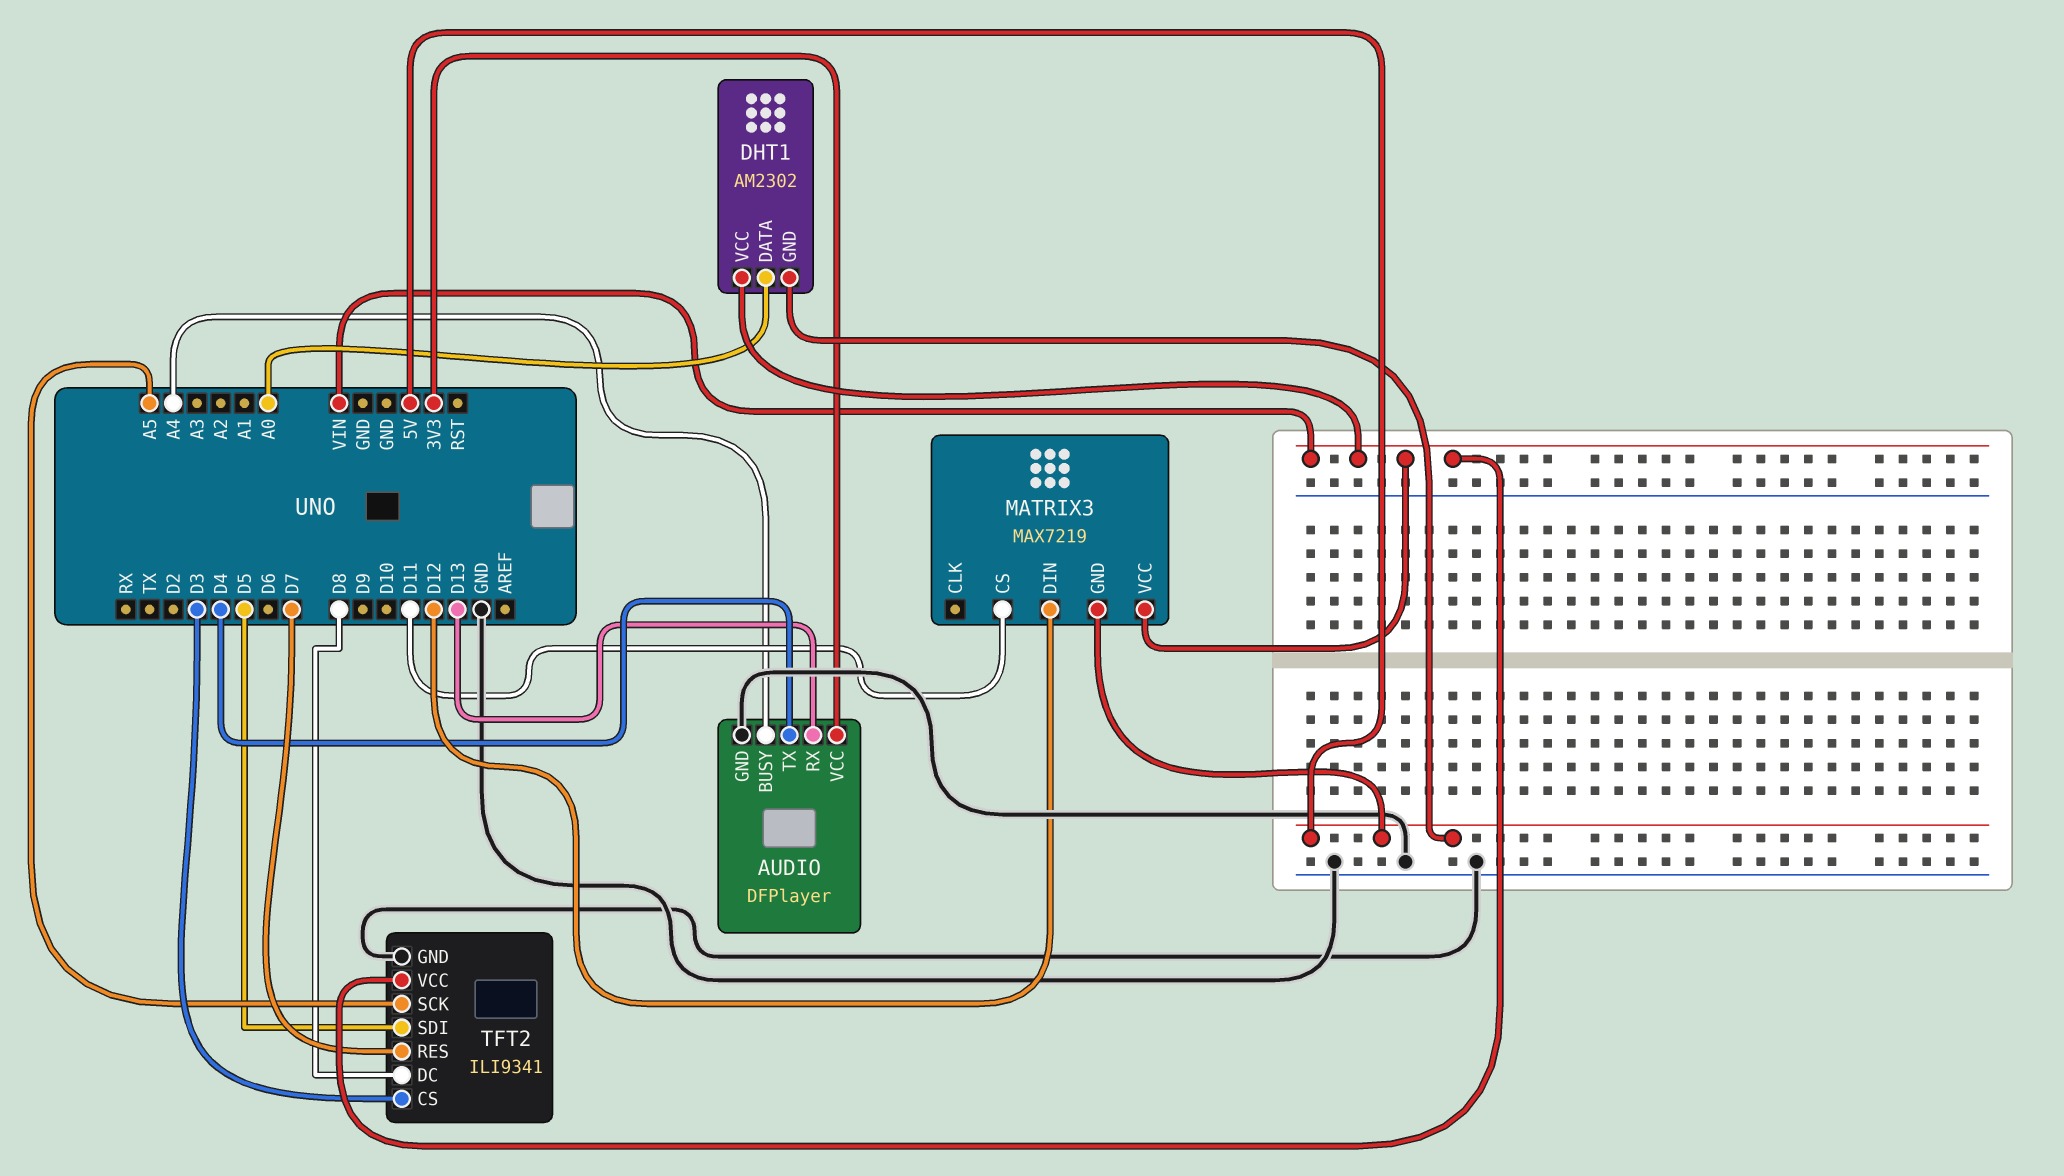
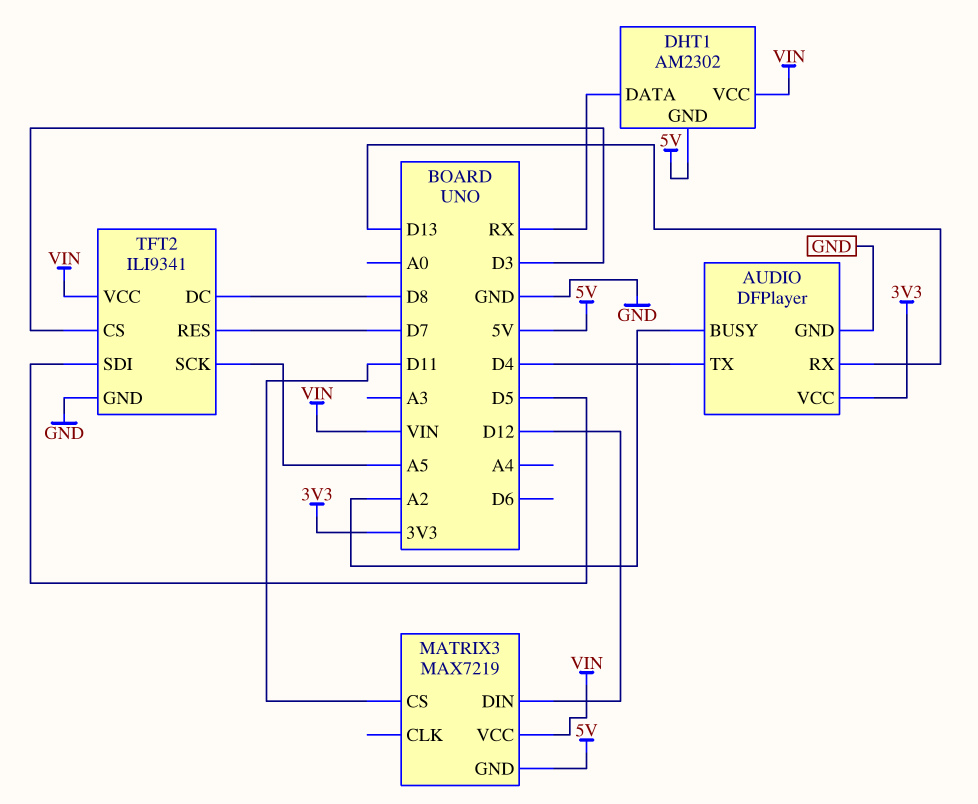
AUDIO pin BUSY: A4 -> A2
DHT1 pin DATA: A0 -> RX

